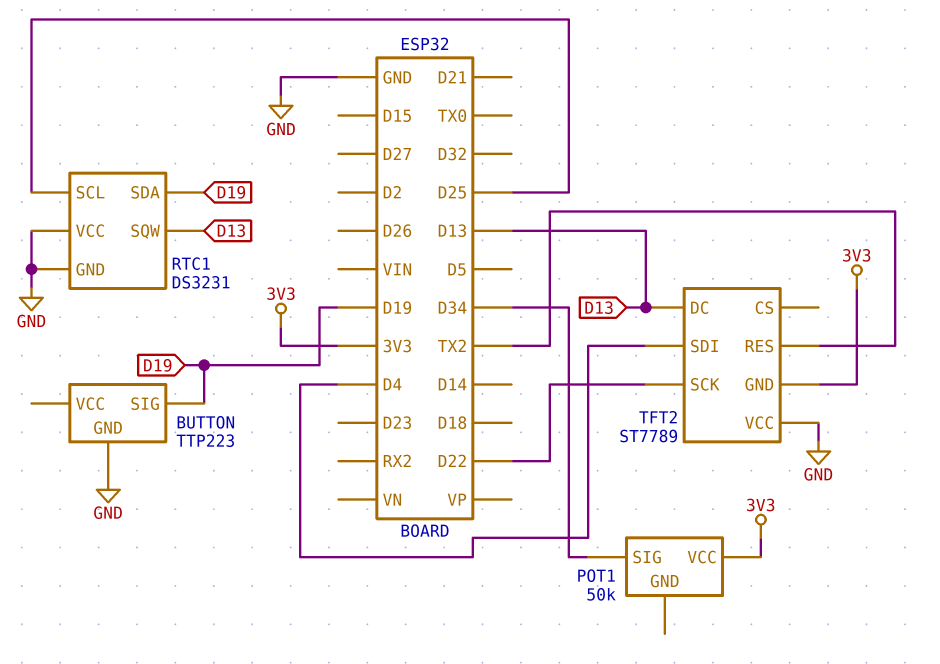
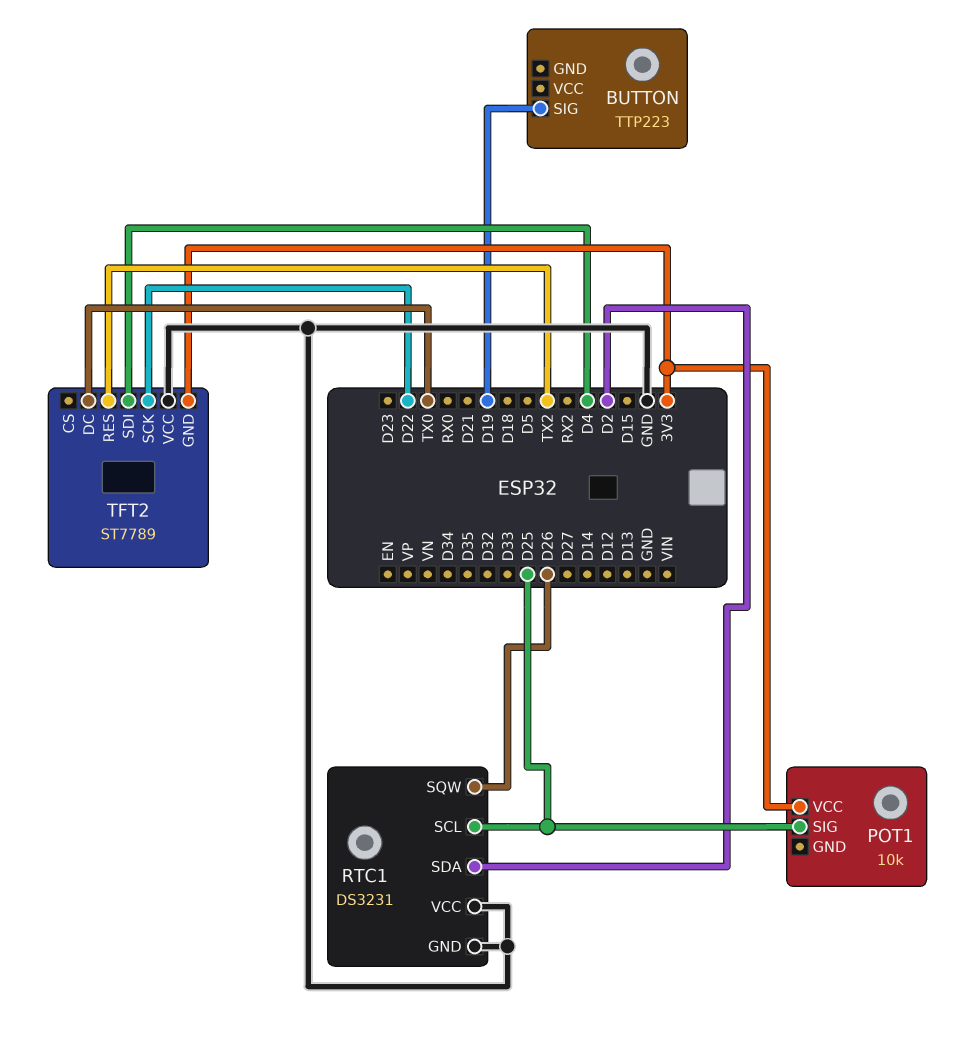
BUTTON pin GND: GND -> none
POT1: 50k -> 10k
POT1 pin SIG: D34 -> D25
RTC1 pin SDA: D19 -> D2
RTC1 pin SQW: D13 -> D26
TFT2 pin DC: D13 -> TX0

